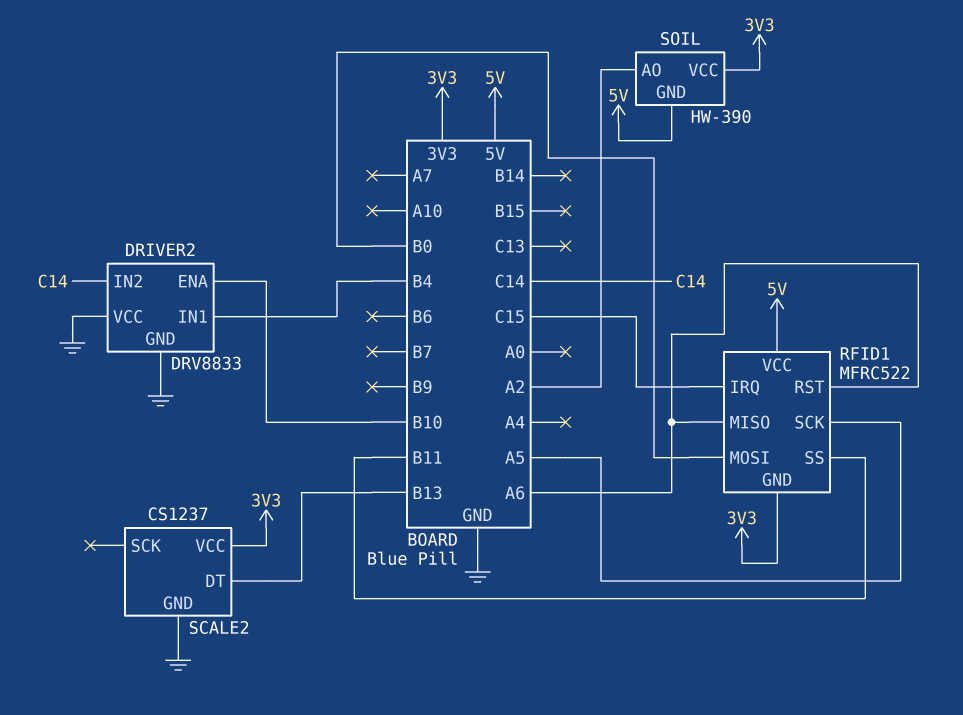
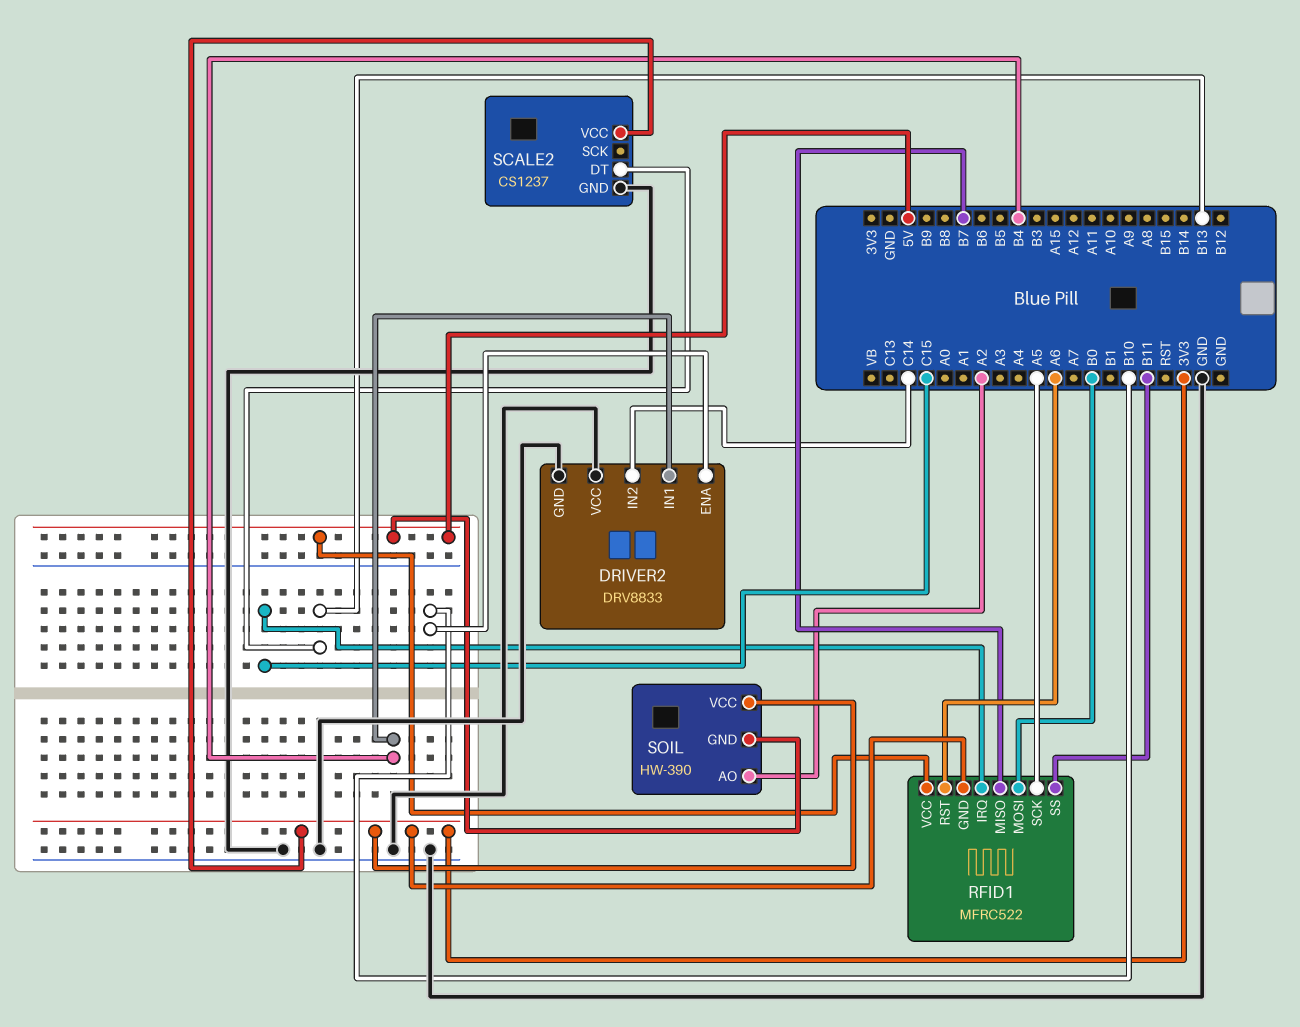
RFID1 pin MISO: A6 -> B7

